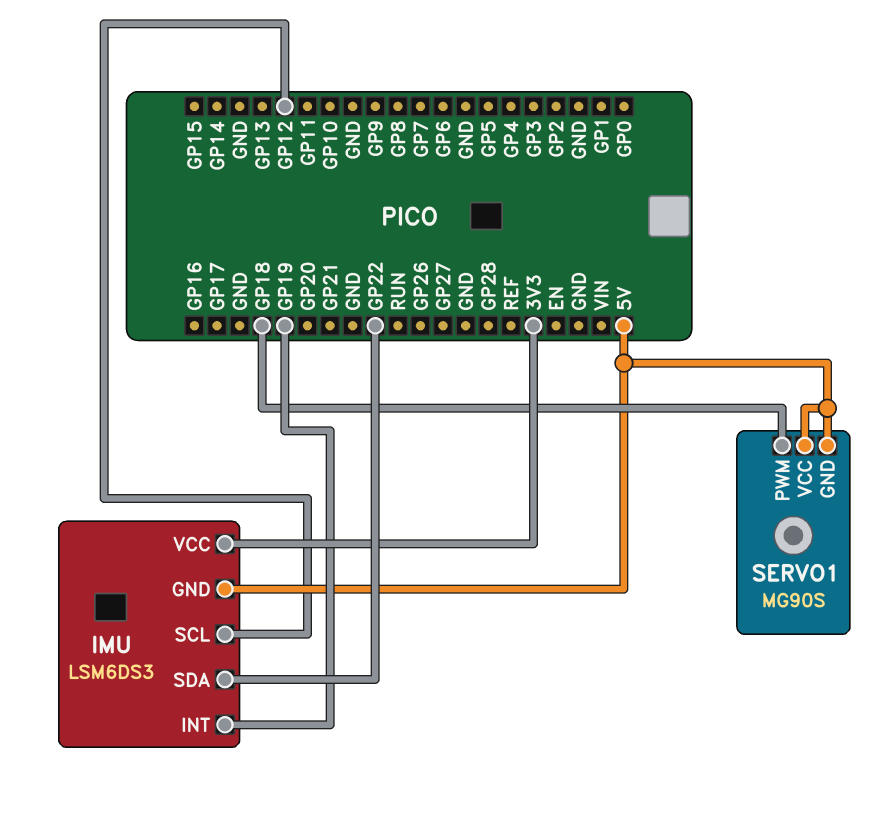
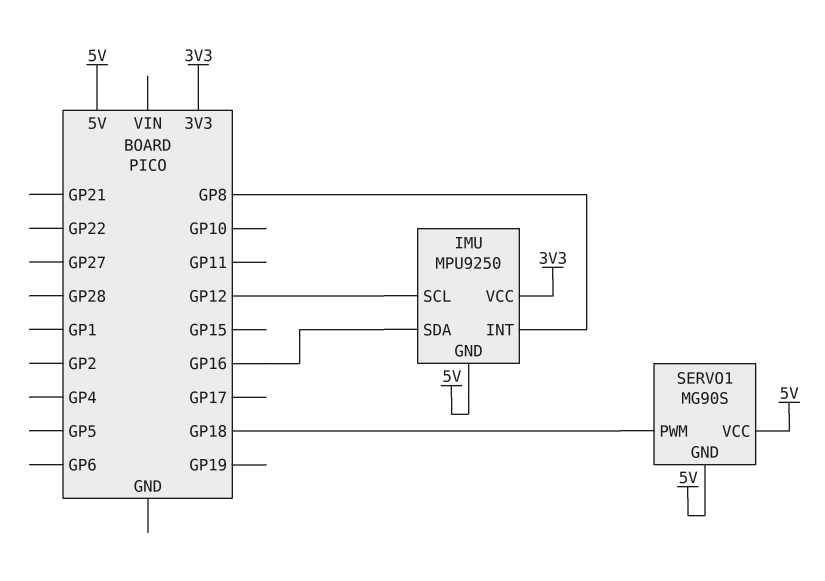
IMU: LSM6DS3 -> MPU9250
IMU pin INT: GP19 -> GP8
IMU pin SDA: GP22 -> GP16

